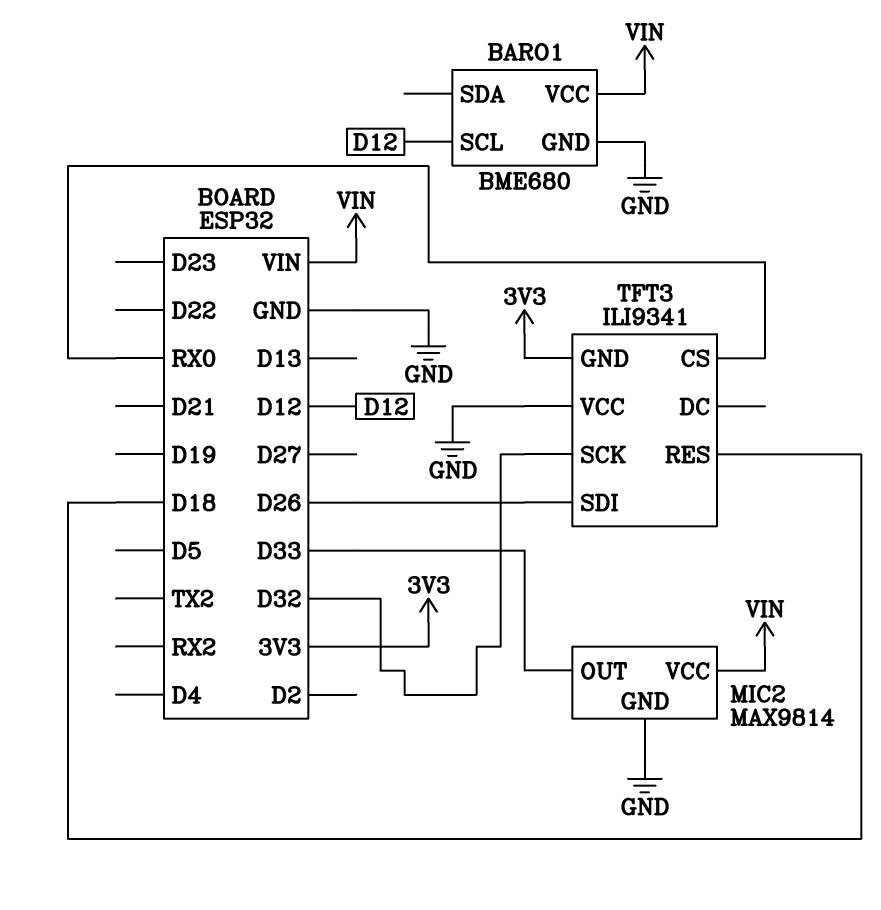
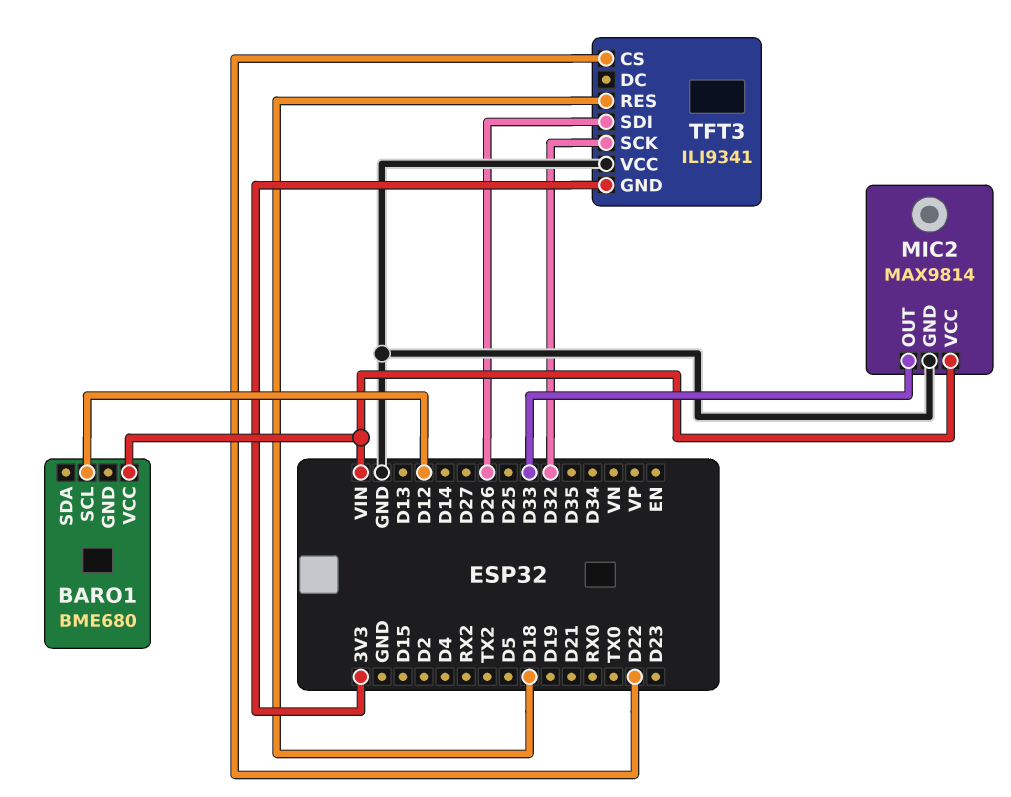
BARO1 pin GND: GND -> none
TFT3 pin CS: RX0 -> D22

